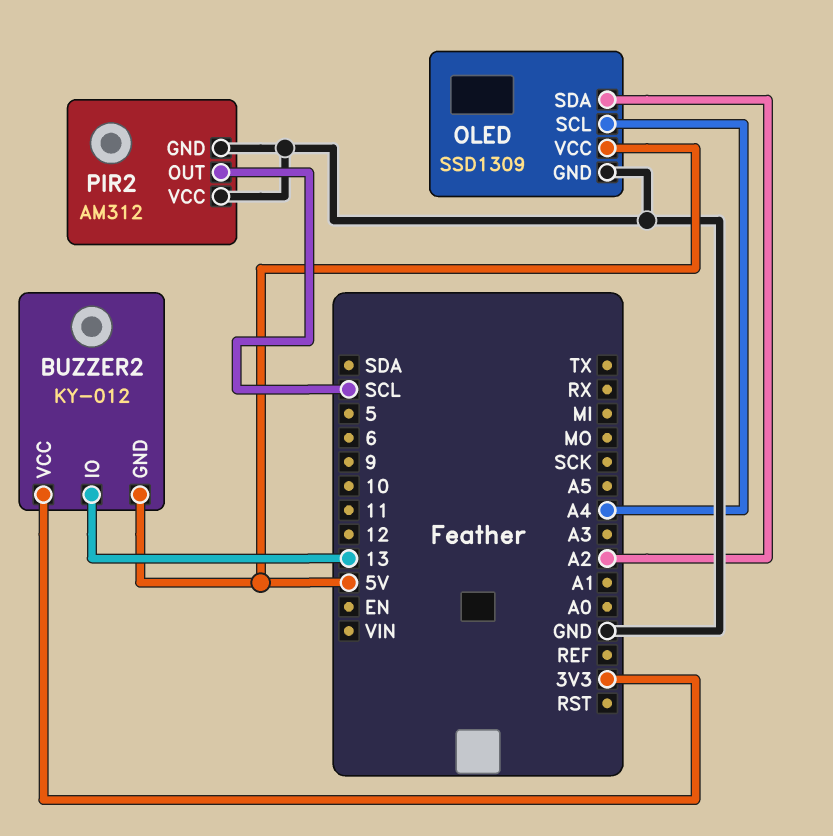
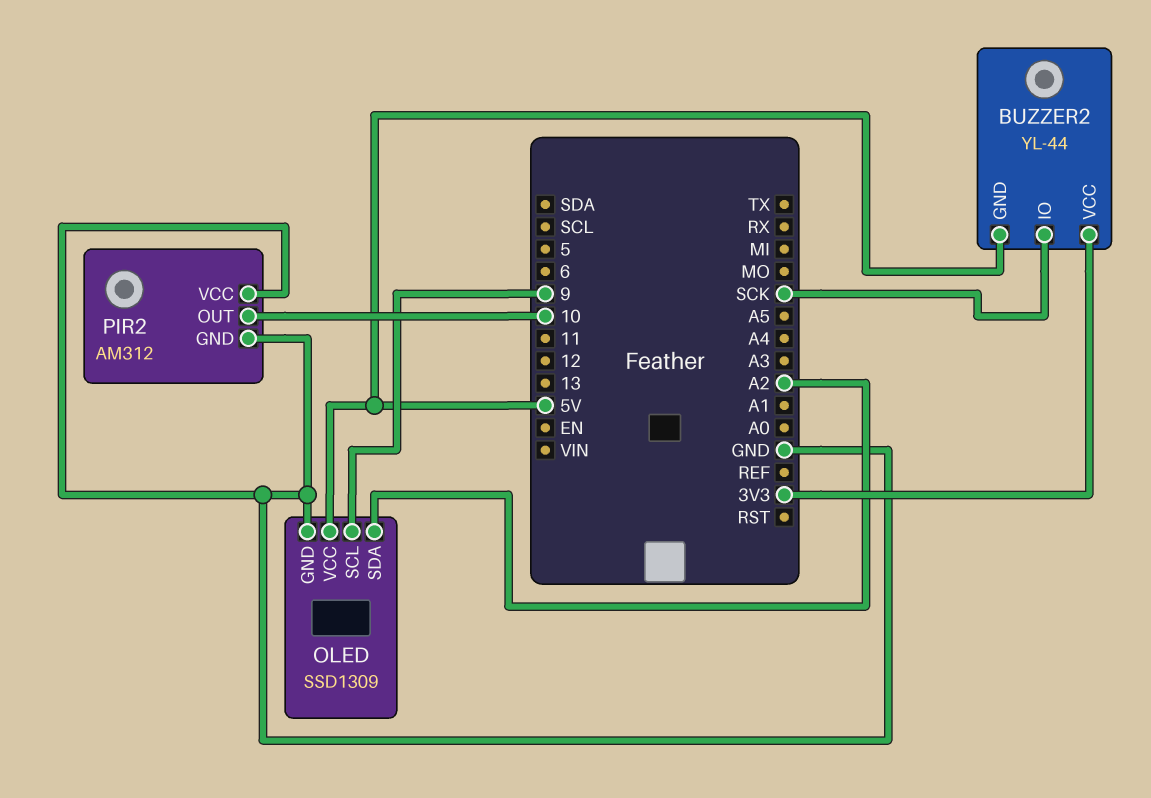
BUZZER2: KY-012 -> YL-44
BUZZER2 pin IO: 13 -> SCK
OLED pin SCL: A4 -> 9
PIR2 pin OUT: SCL -> 10

